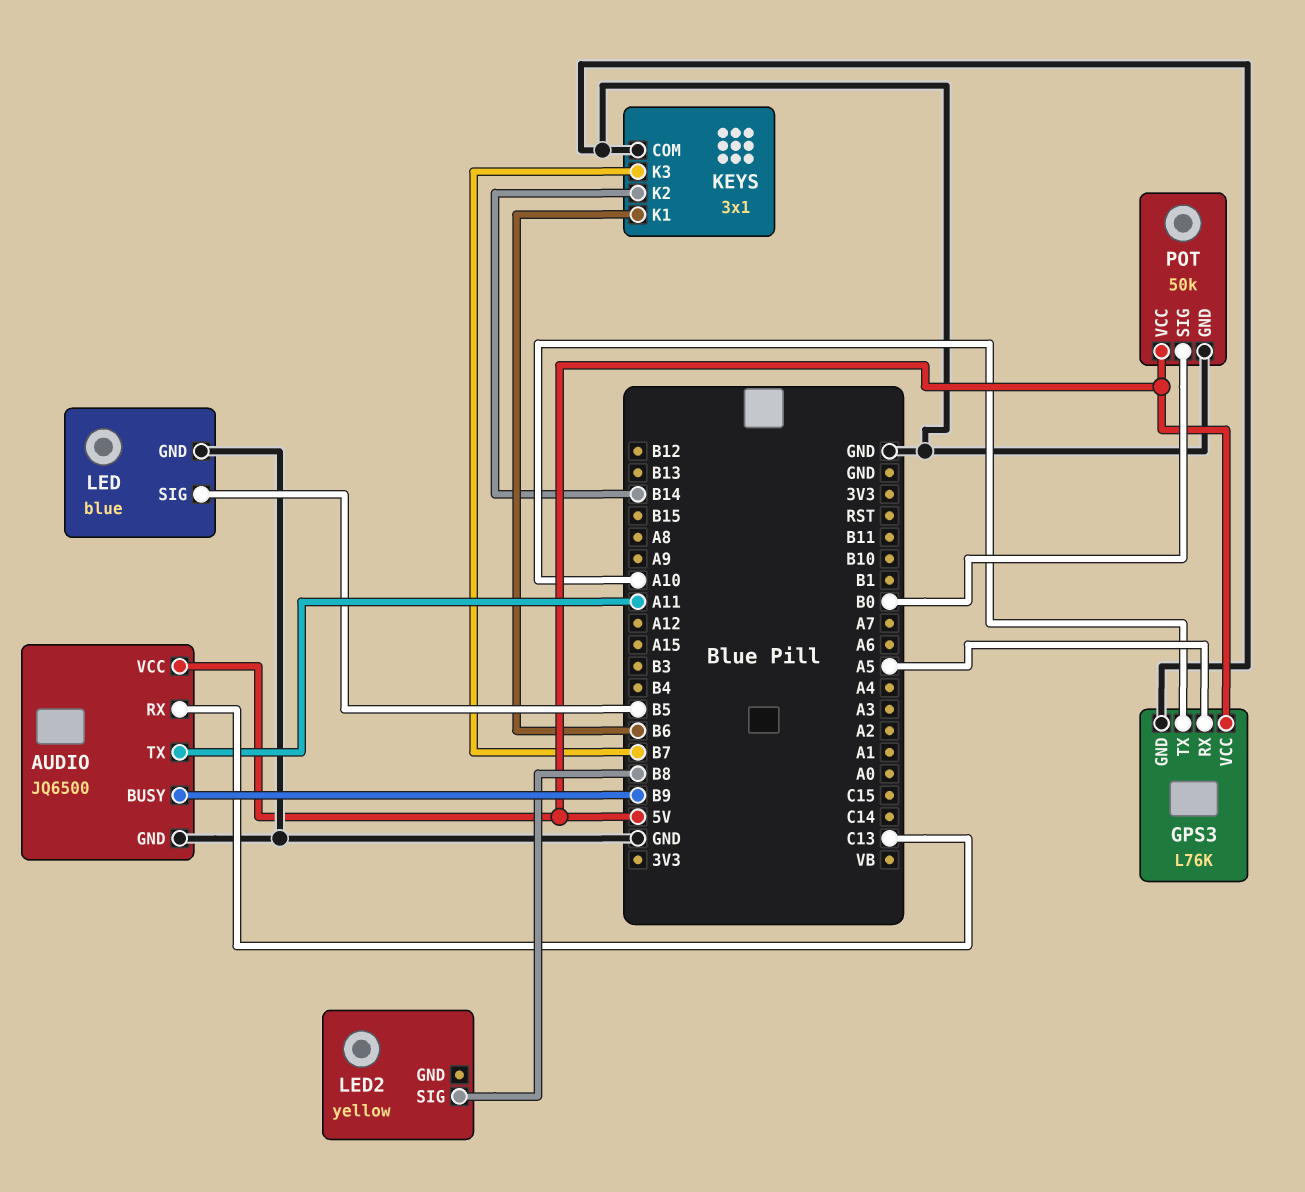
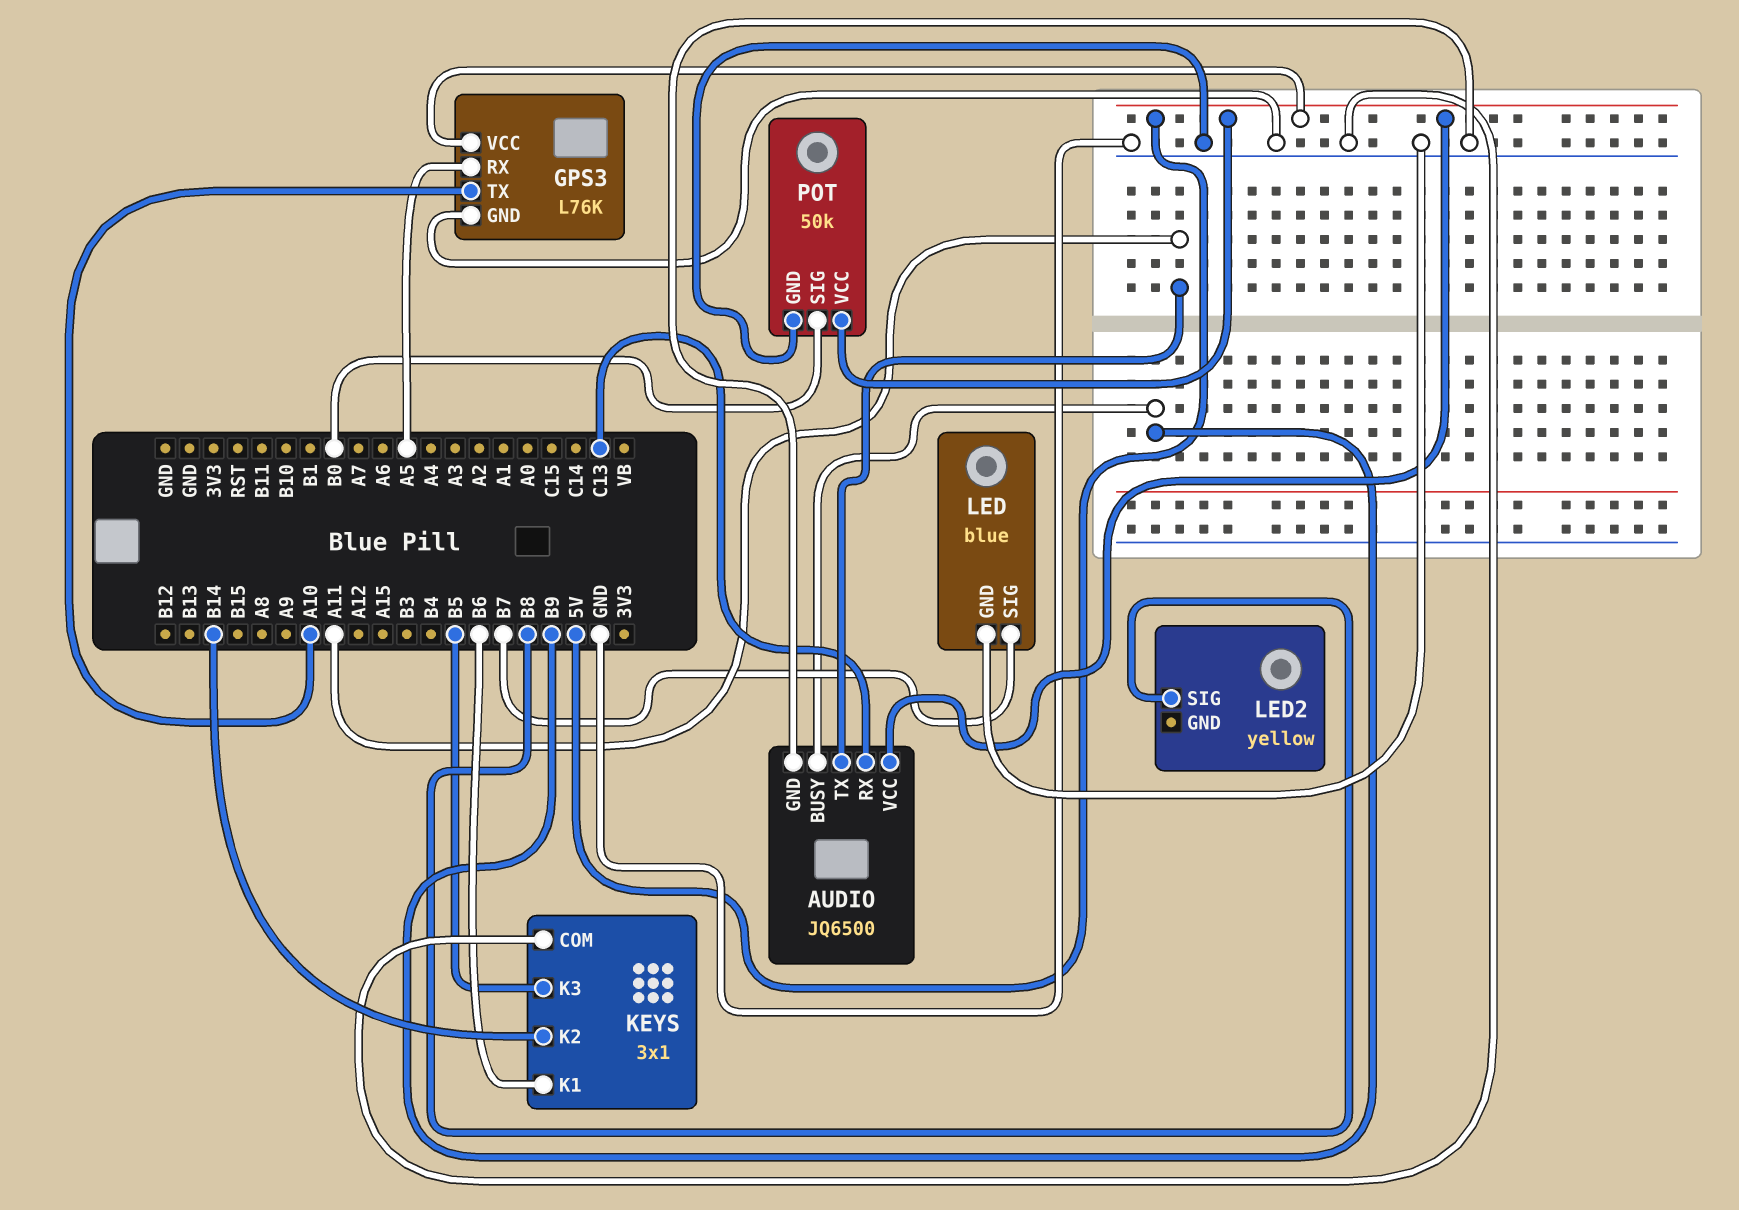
KEYS pin K3: B7 -> B5
LED pin SIG: B5 -> B7

